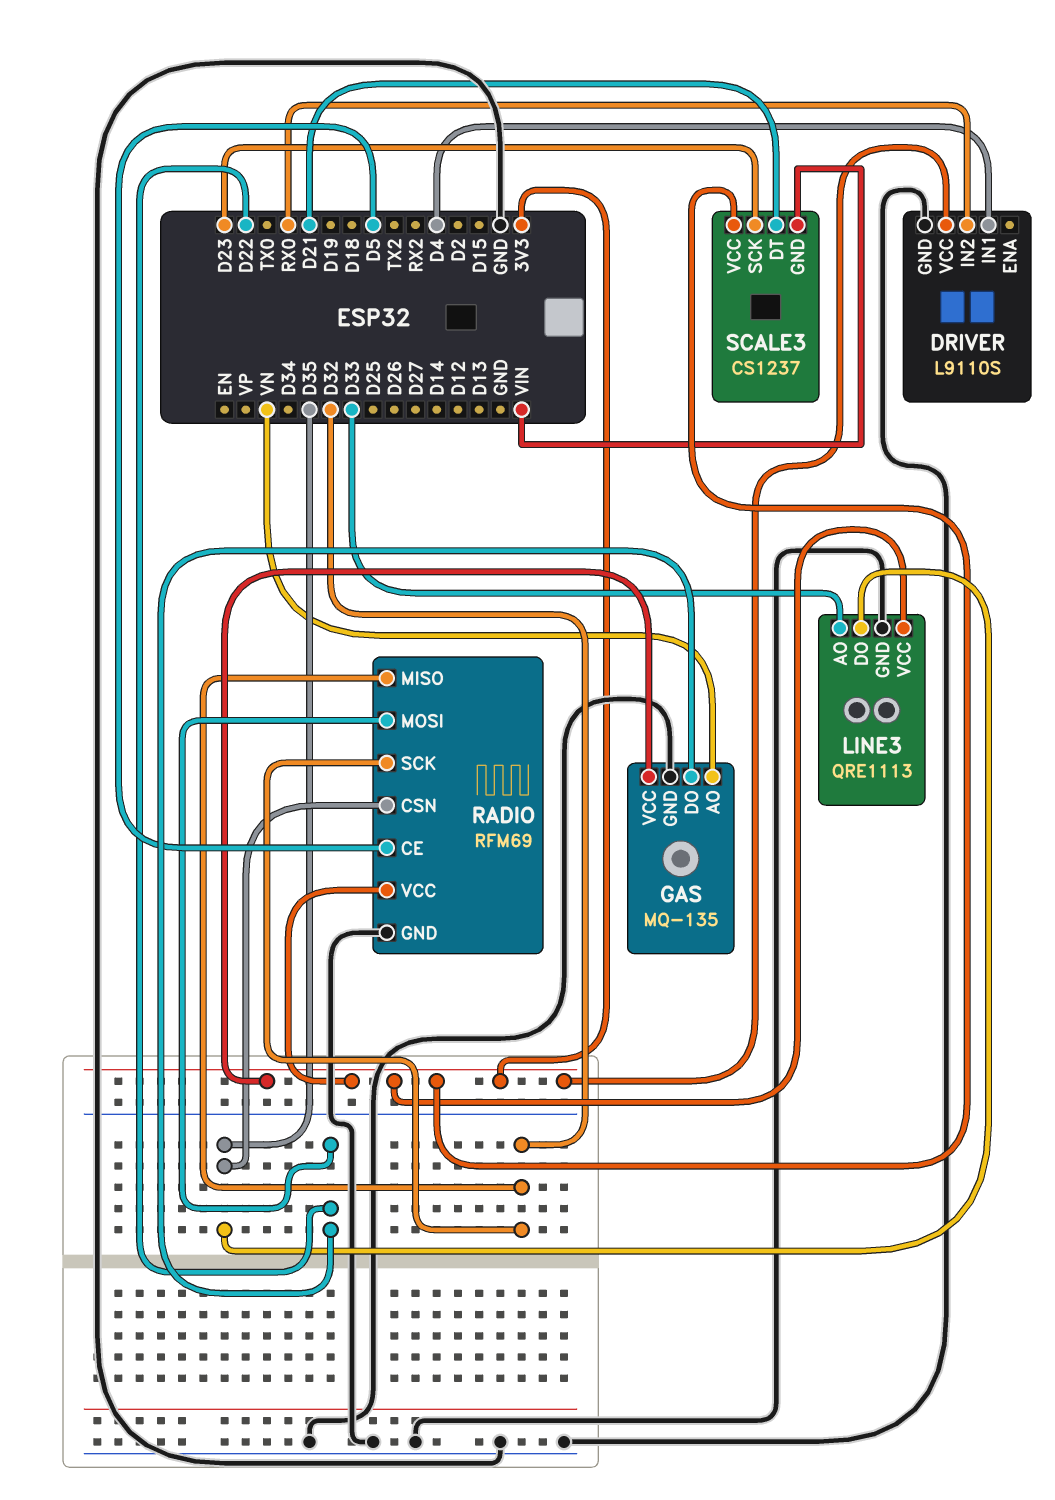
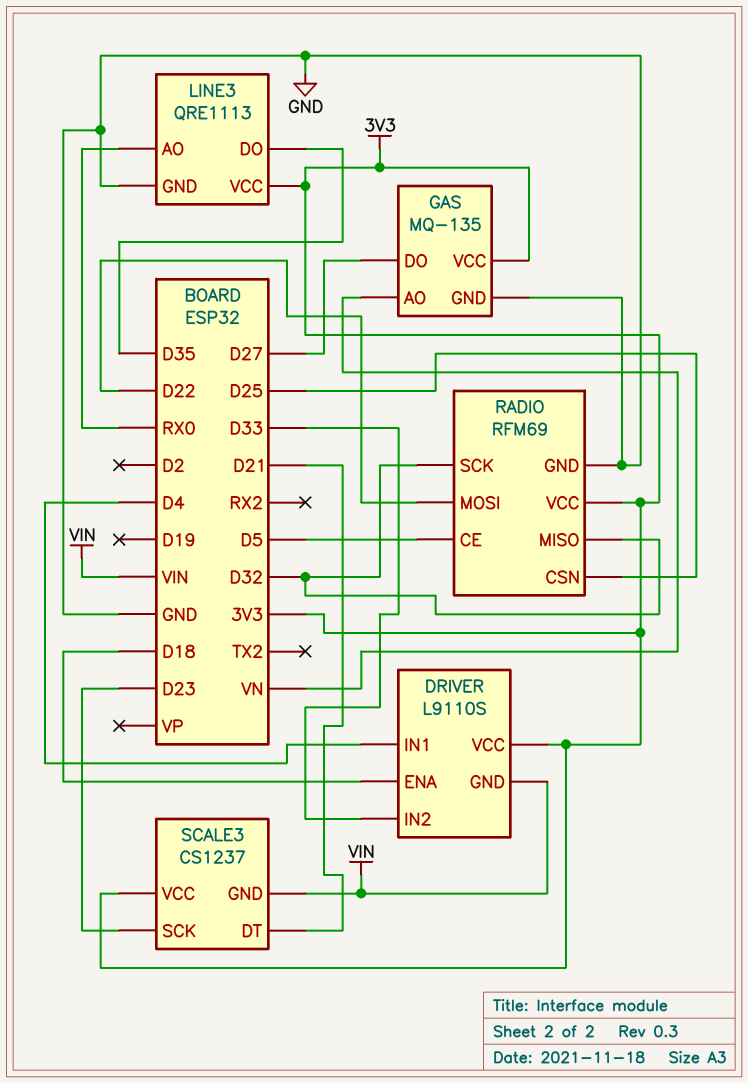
DRIVER pin ENA: none -> D18
DRIVER pin GND: GND -> VIN
DRIVER pin IN2: RX0 -> D33
GAS pin DO: D22 -> D27
LINE3 pin AO: D33 -> RX0
RADIO pin CSN: D35 -> D25

